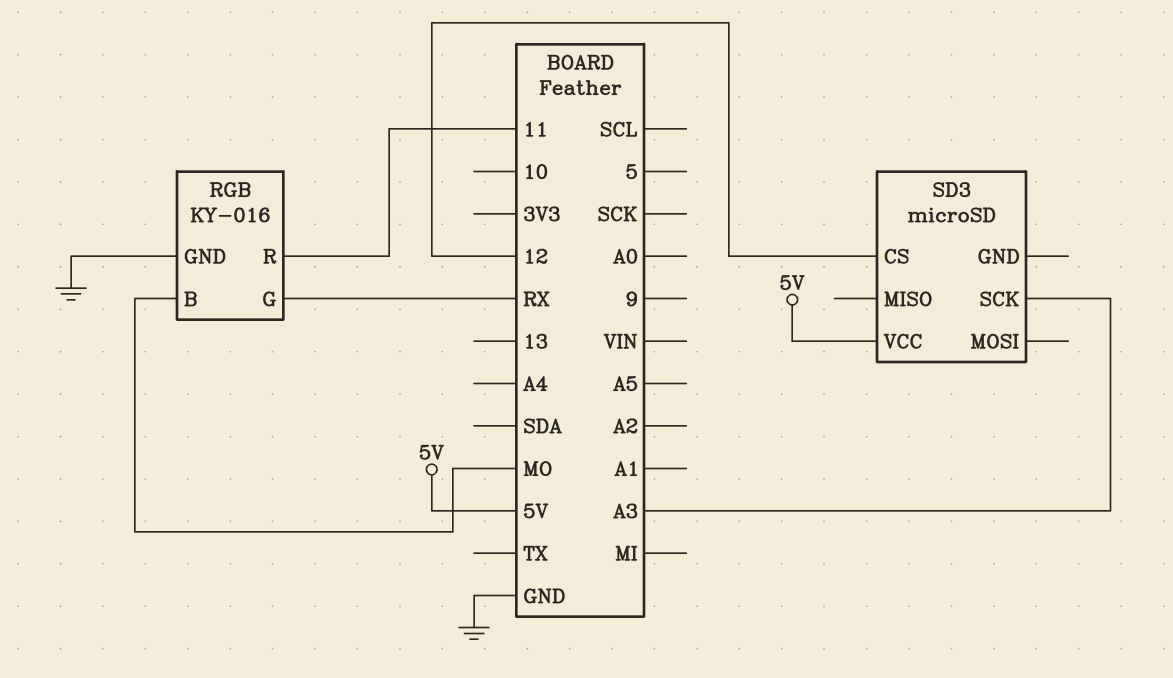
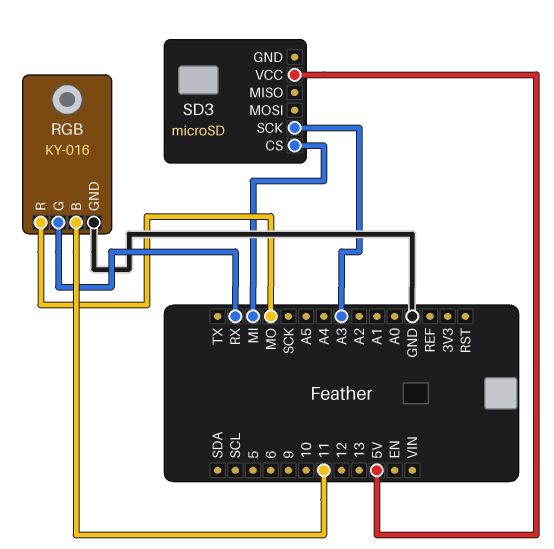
RGB pin B: MO -> 11
RGB pin R: 11 -> MO
SD3 pin CS: 12 -> MI

